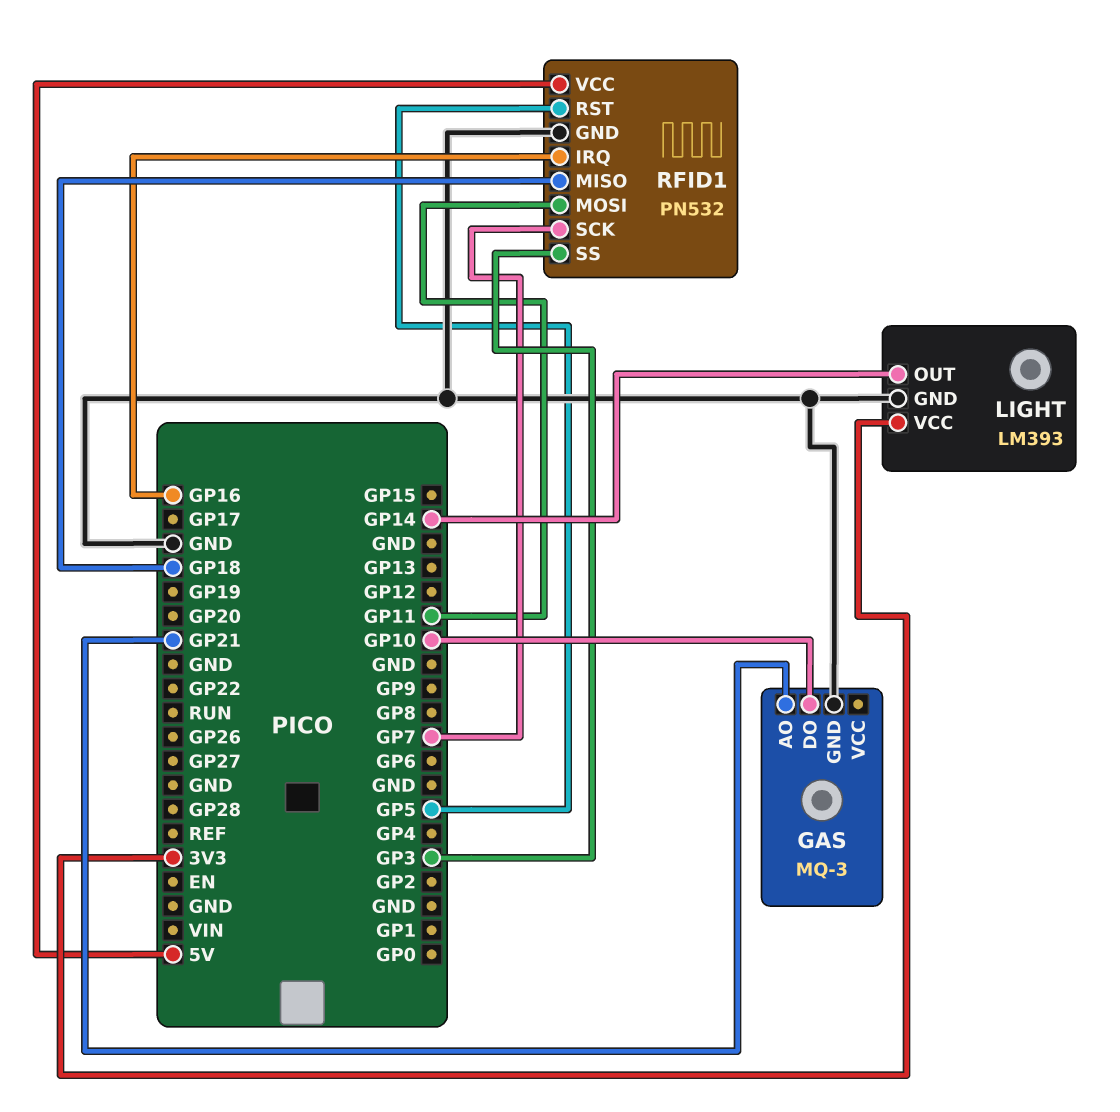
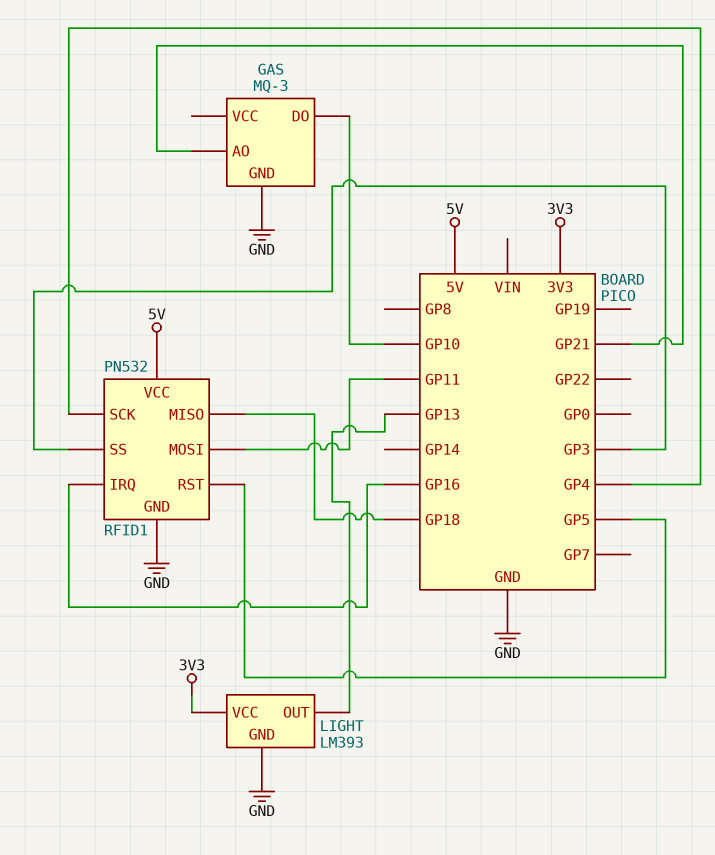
LIGHT pin OUT: GP14 -> GP13
RFID1 pin SCK: GP7 -> GP4

